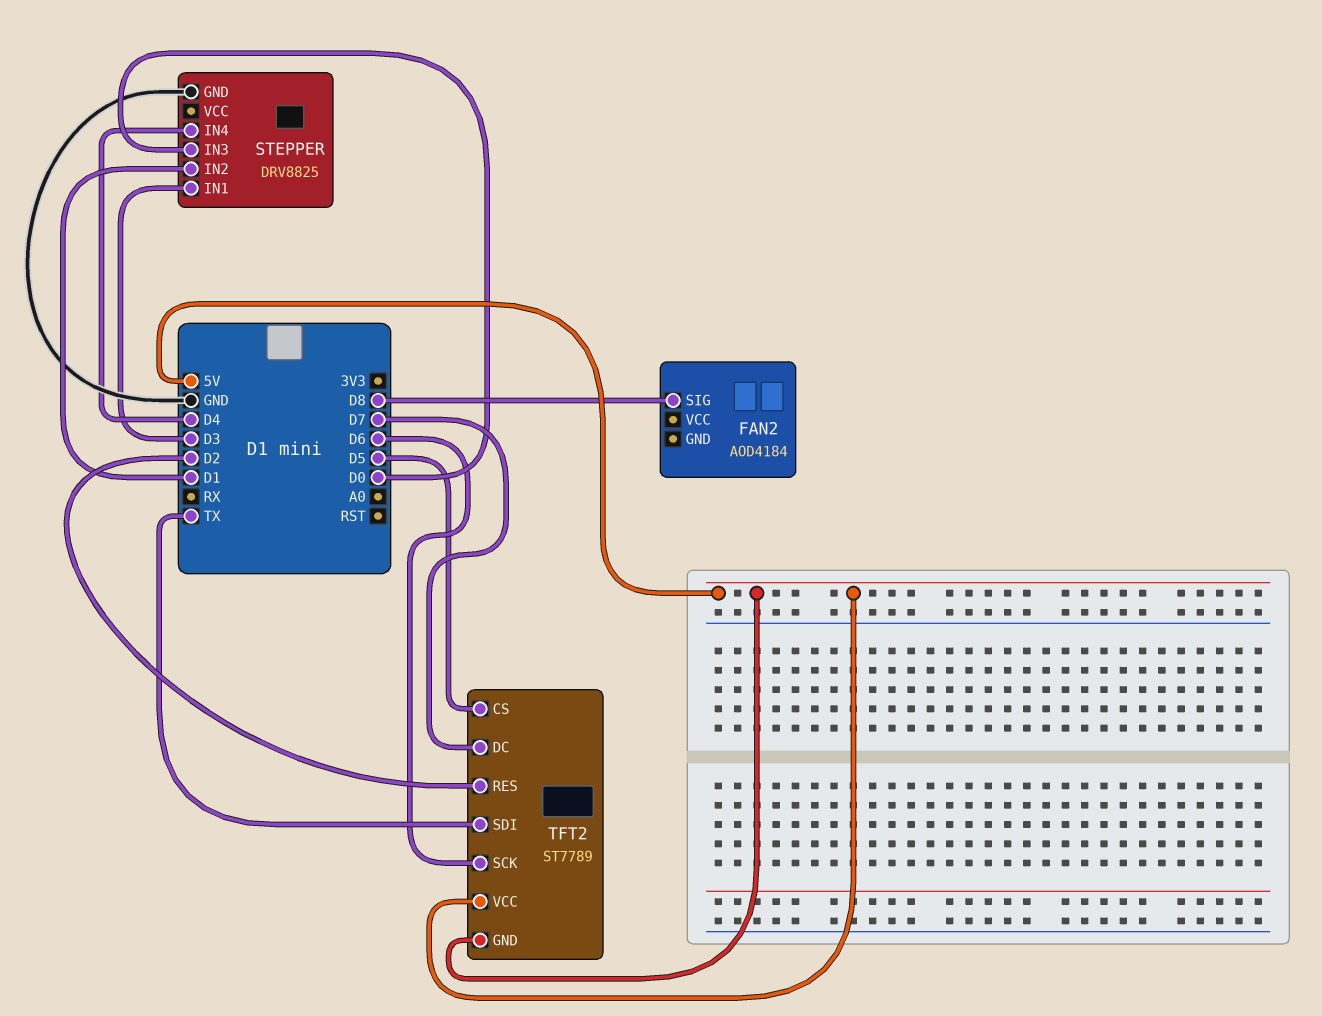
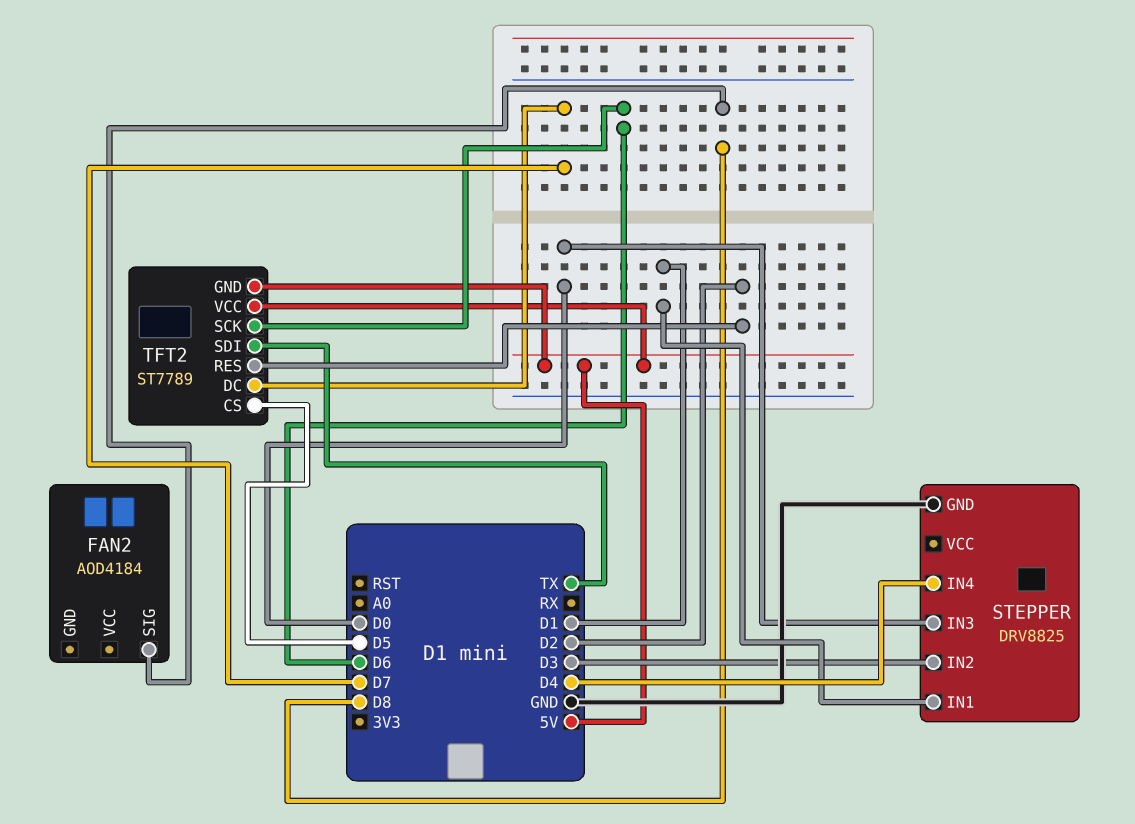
STEPPER pin IN1: D3 -> D1
STEPPER pin IN2: D1 -> D3

